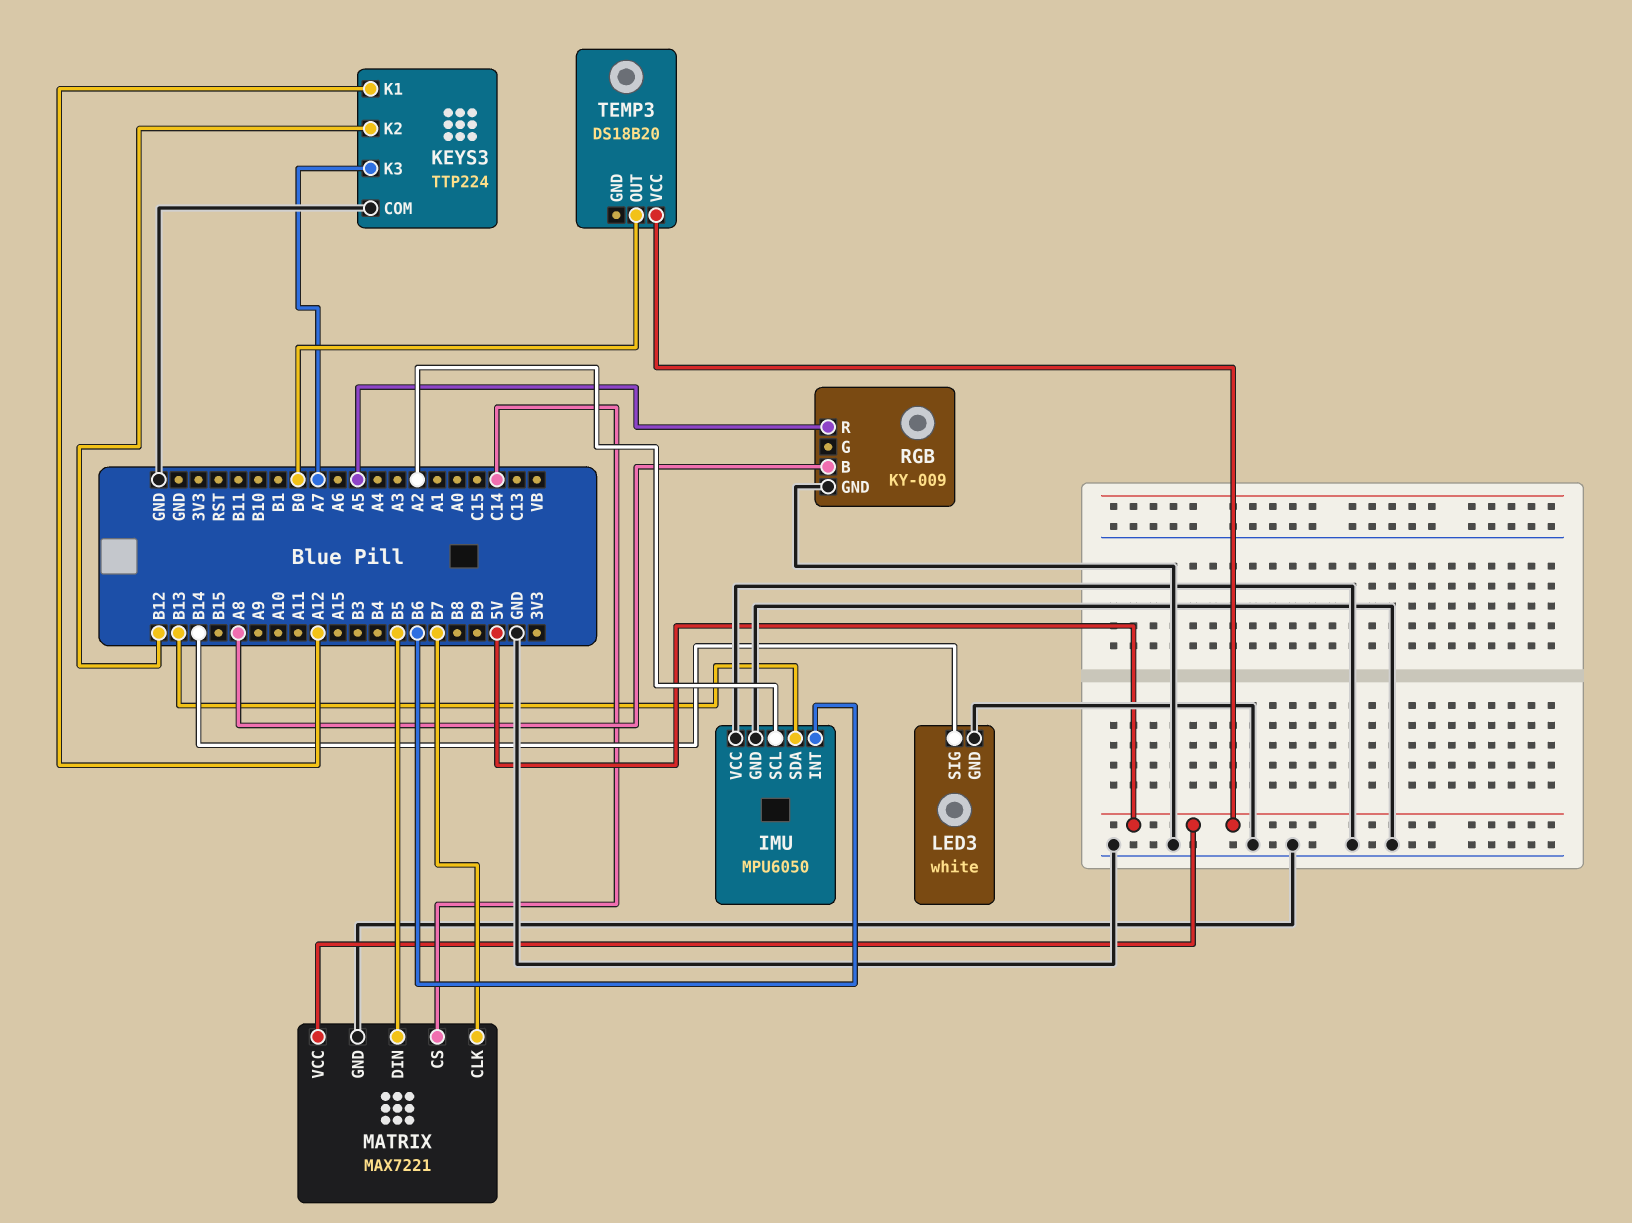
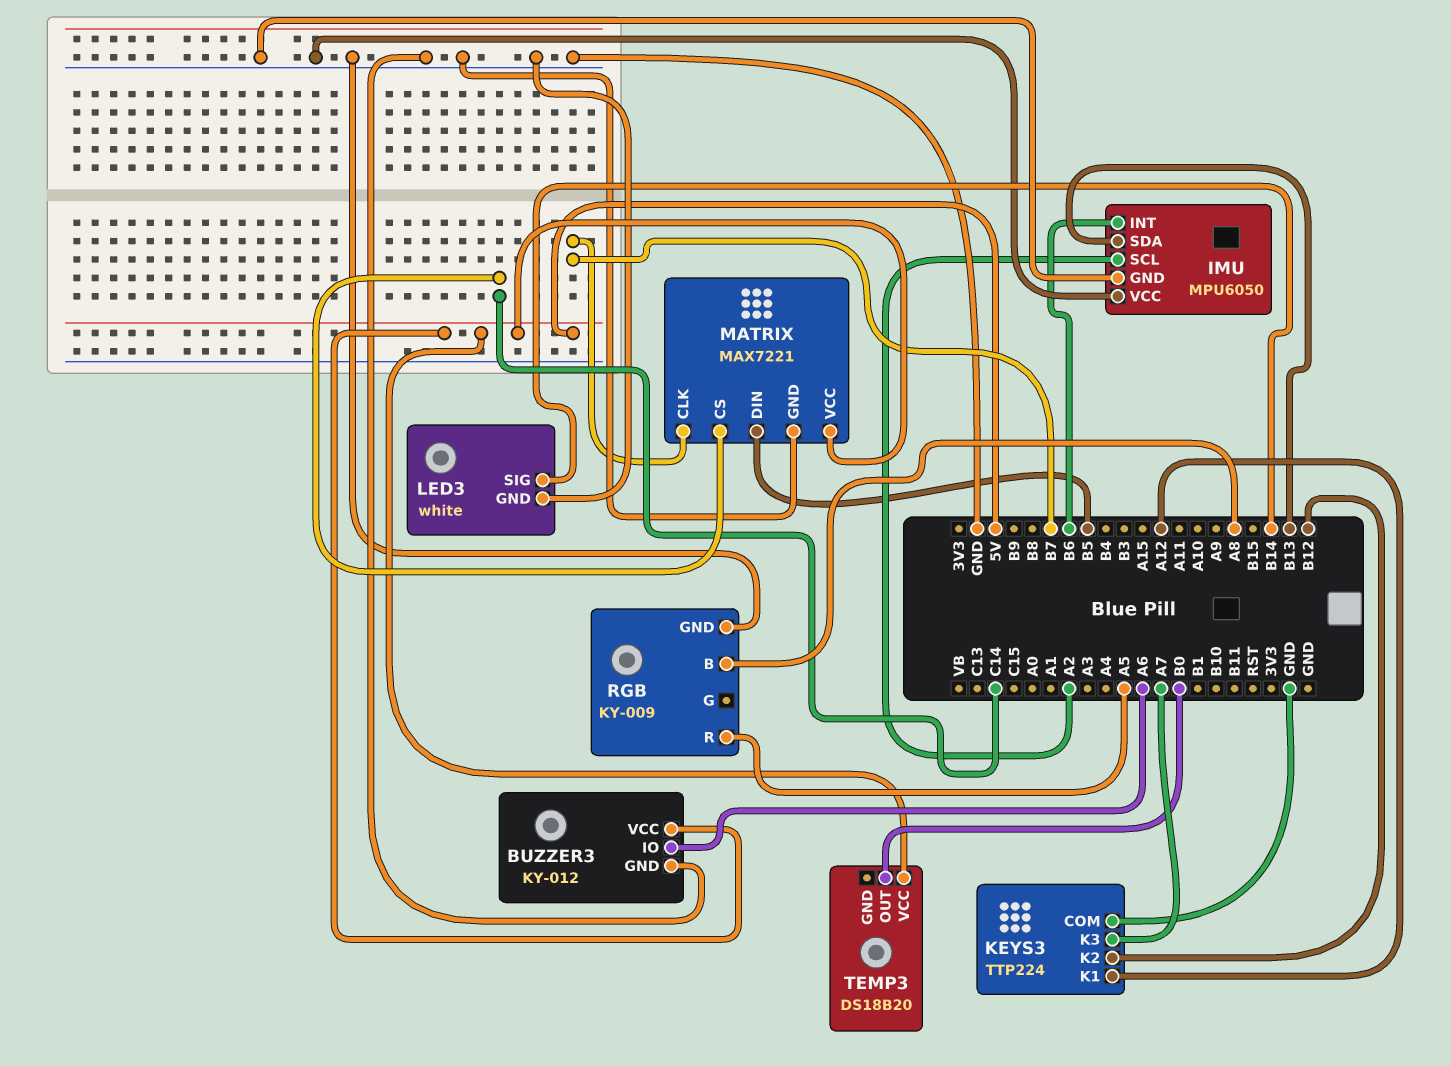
BUZZER3: none -> KY-012
BUZZER3 pin GND: none -> GND
BUZZER3 pin IO: none -> A6
BUZZER3 pin VCC: none -> 5V

